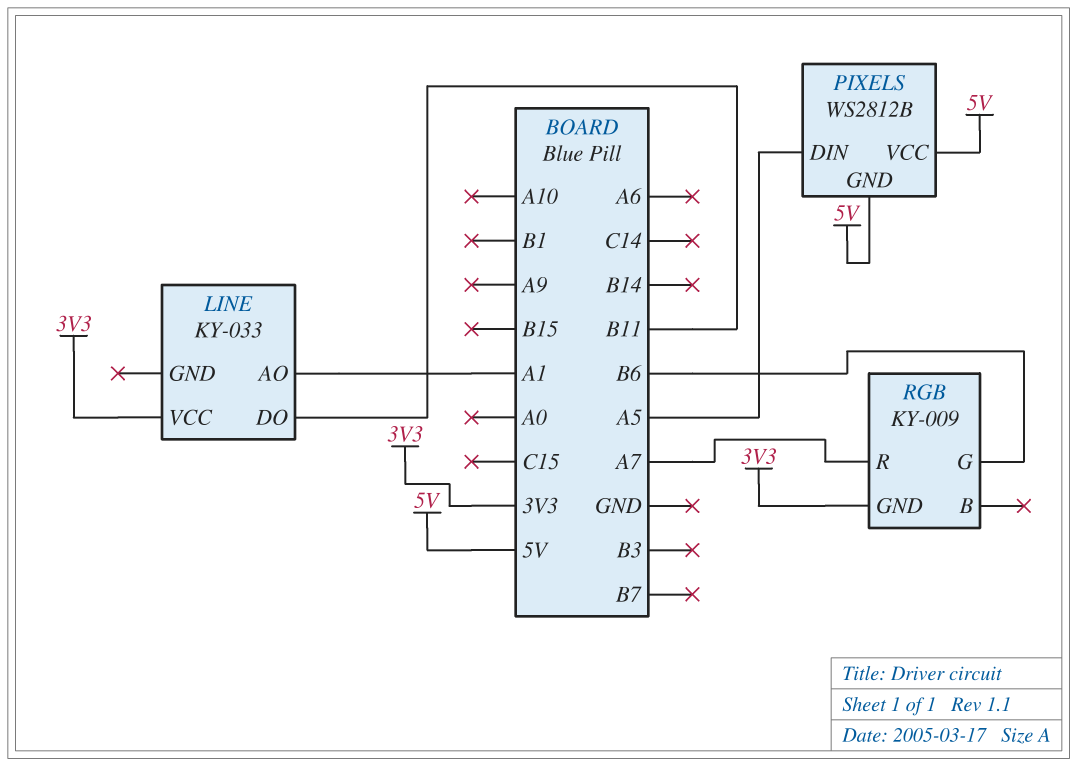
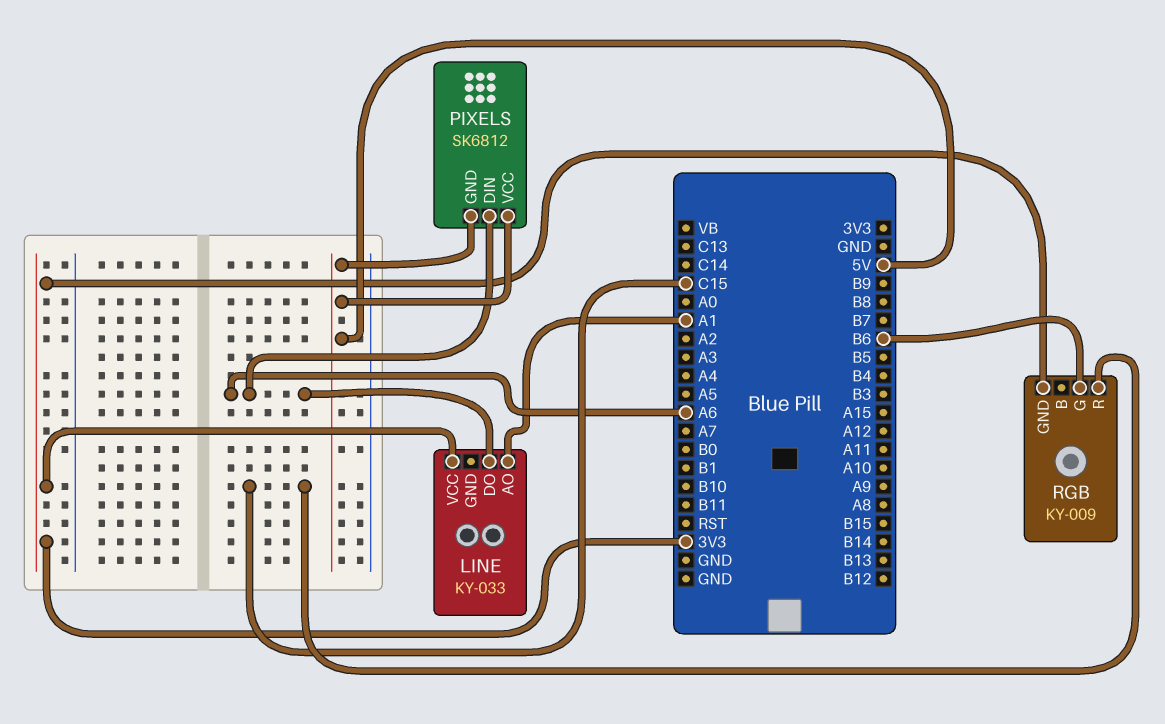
LINE pin DO: B11 -> A6
PIXELS: WS2812B -> SK6812
PIXELS pin DIN: A5 -> A6
RGB pin R: A7 -> C15

